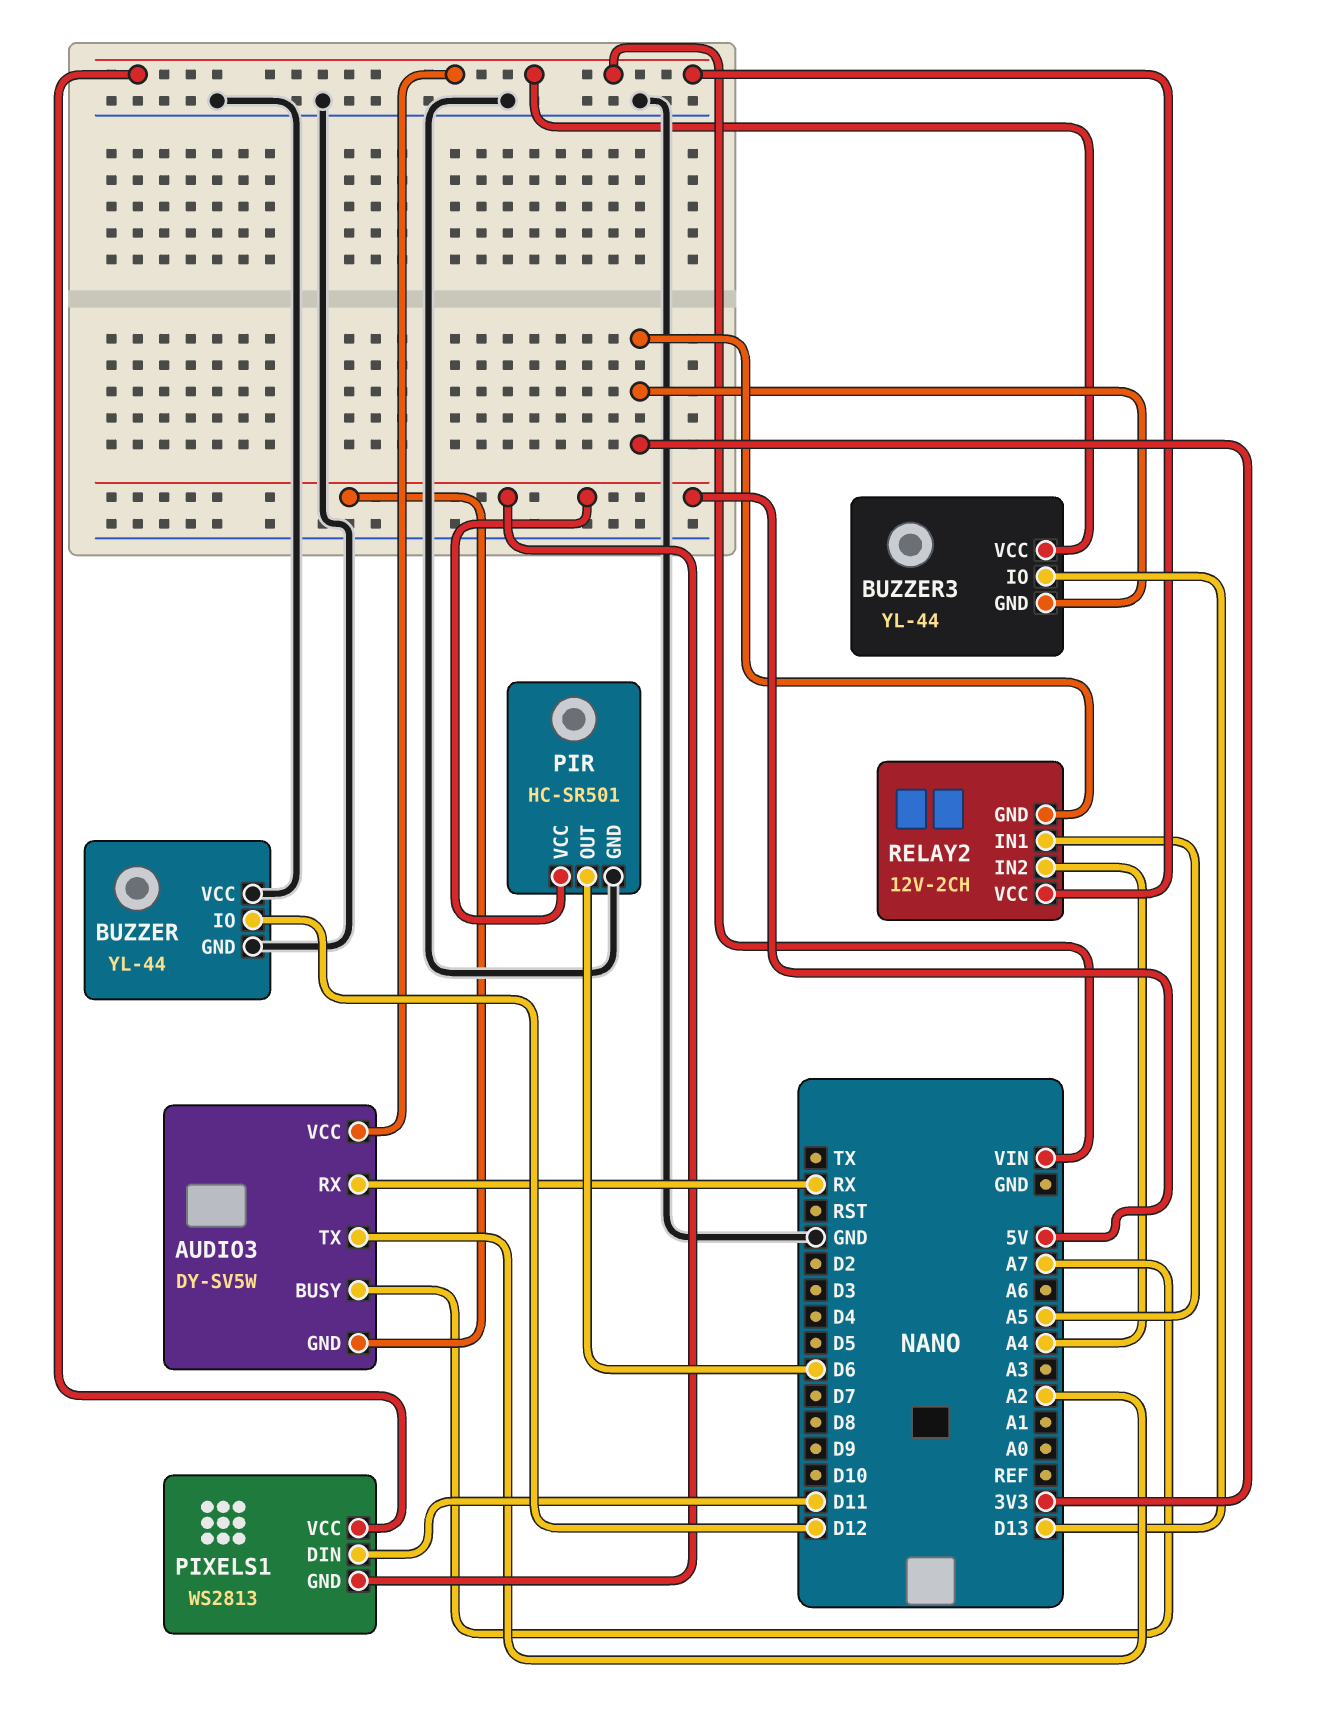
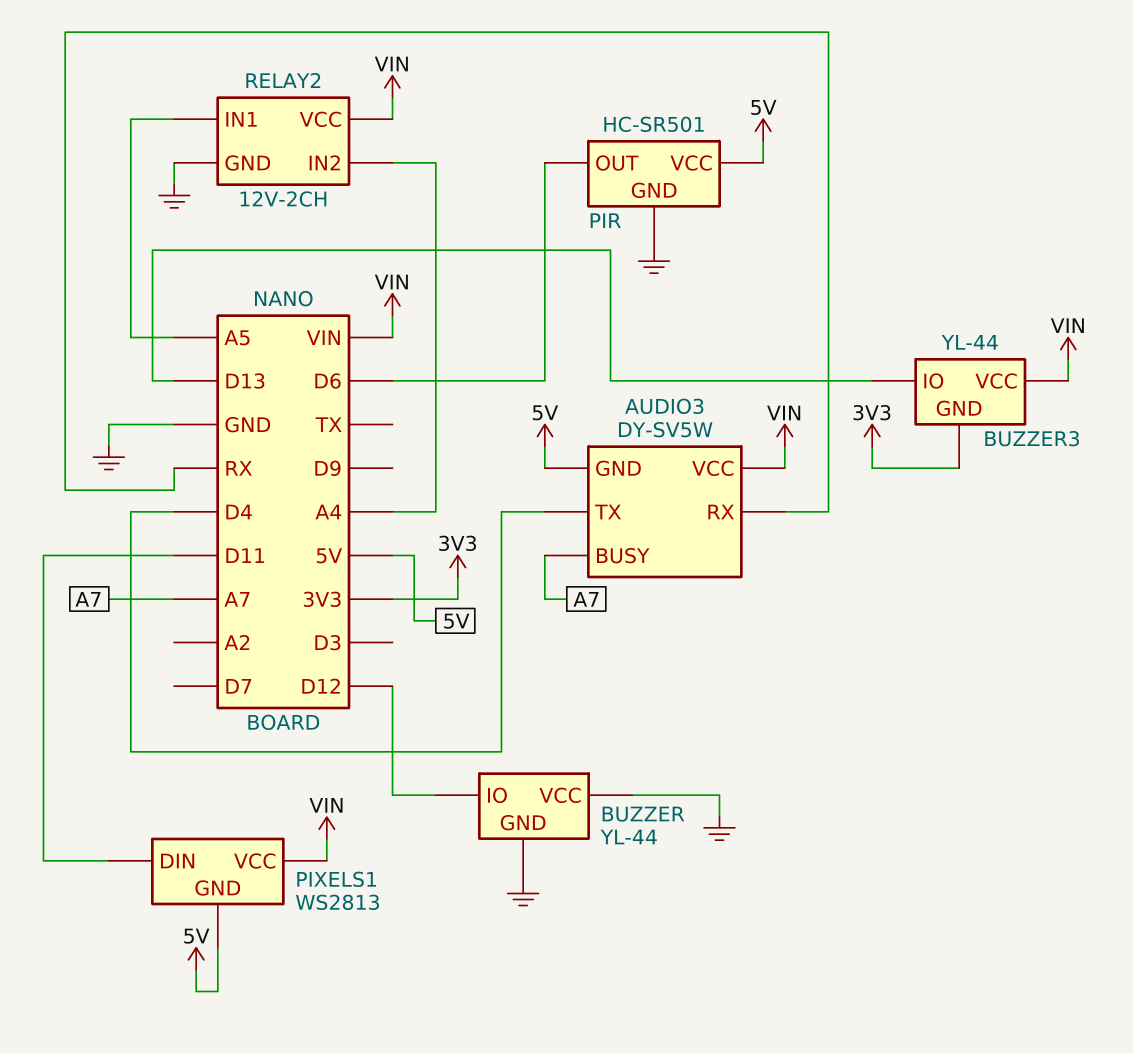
AUDIO3 pin TX: A2 -> D4
RELAY2 pin GND: 3V3 -> GND

